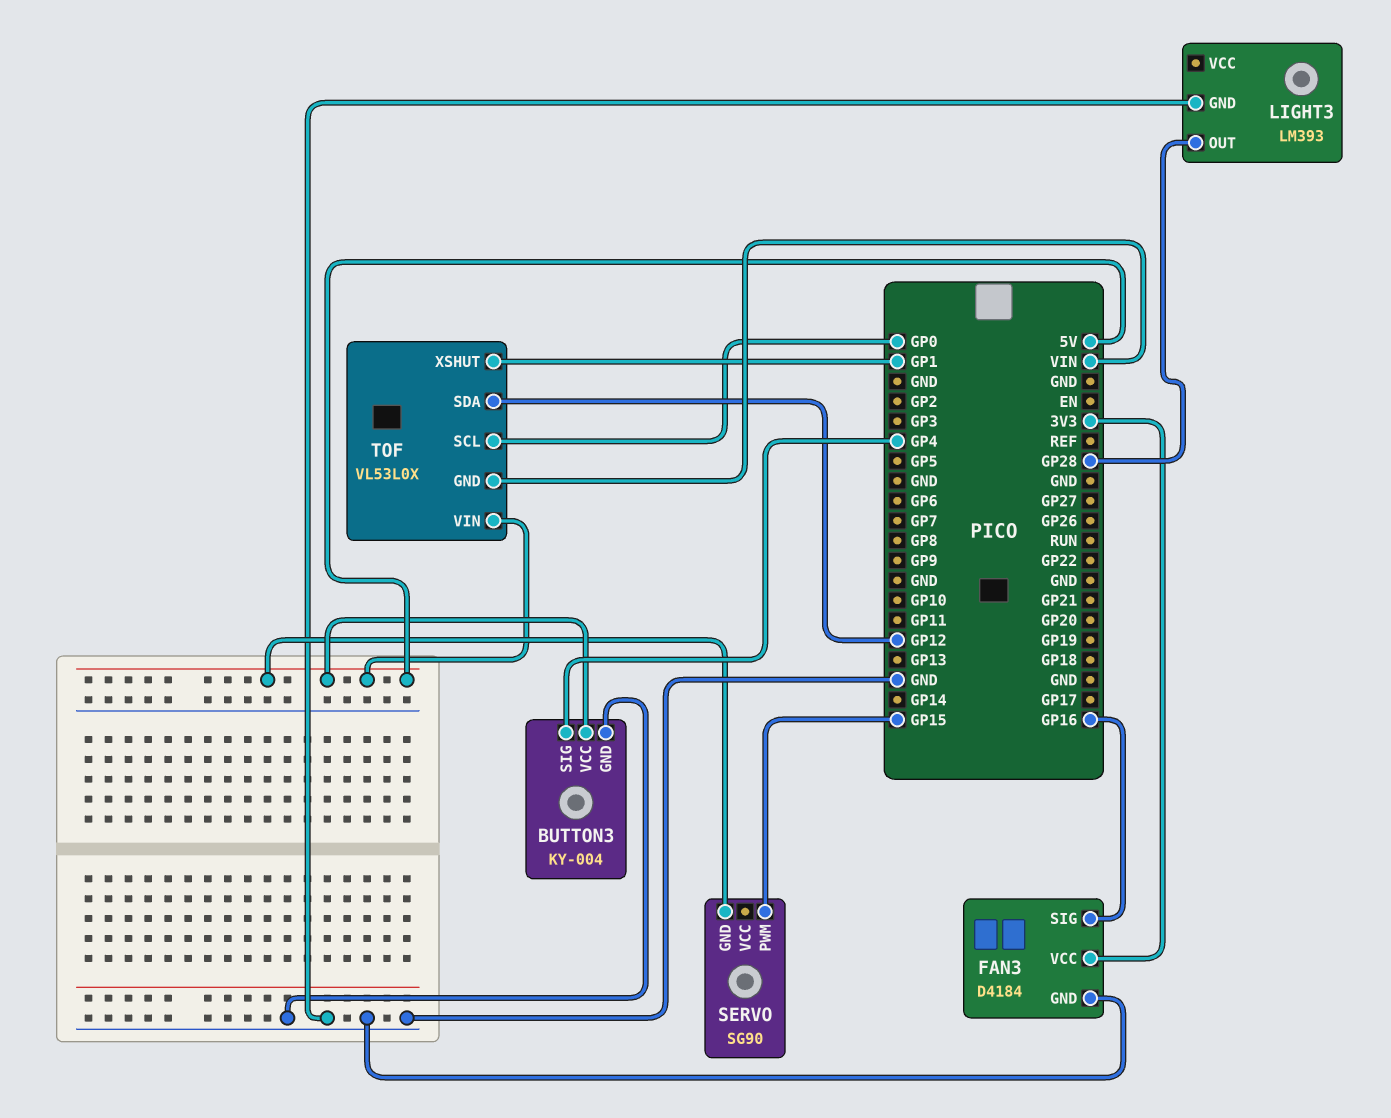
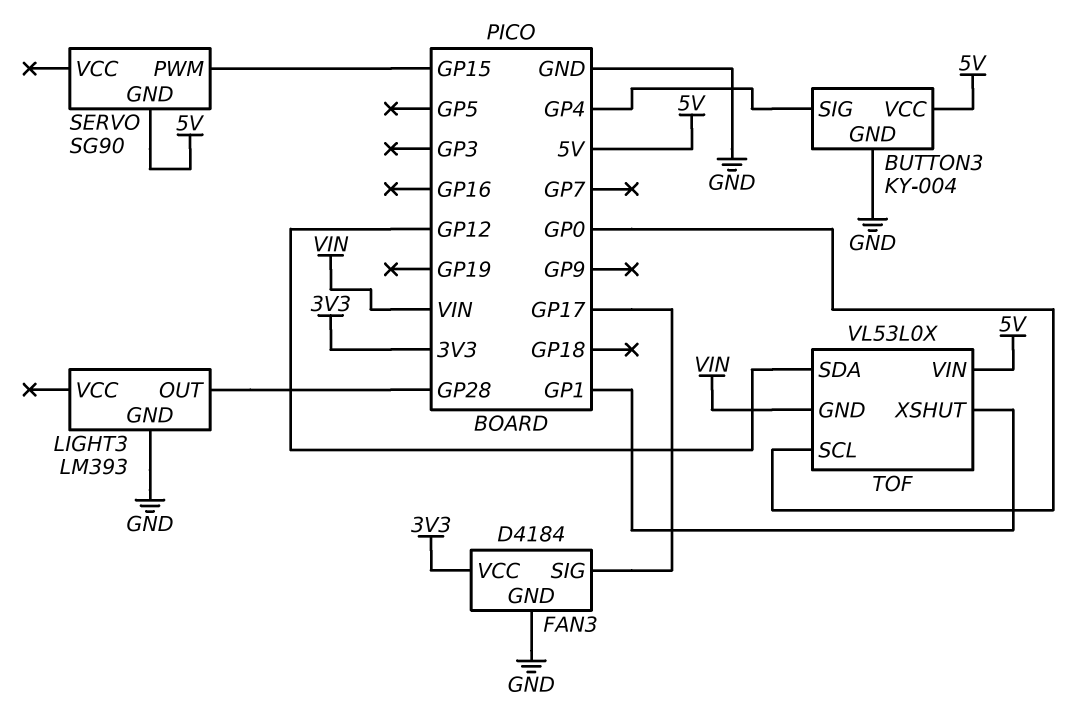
FAN3 pin SIG: GP16 -> GP17

